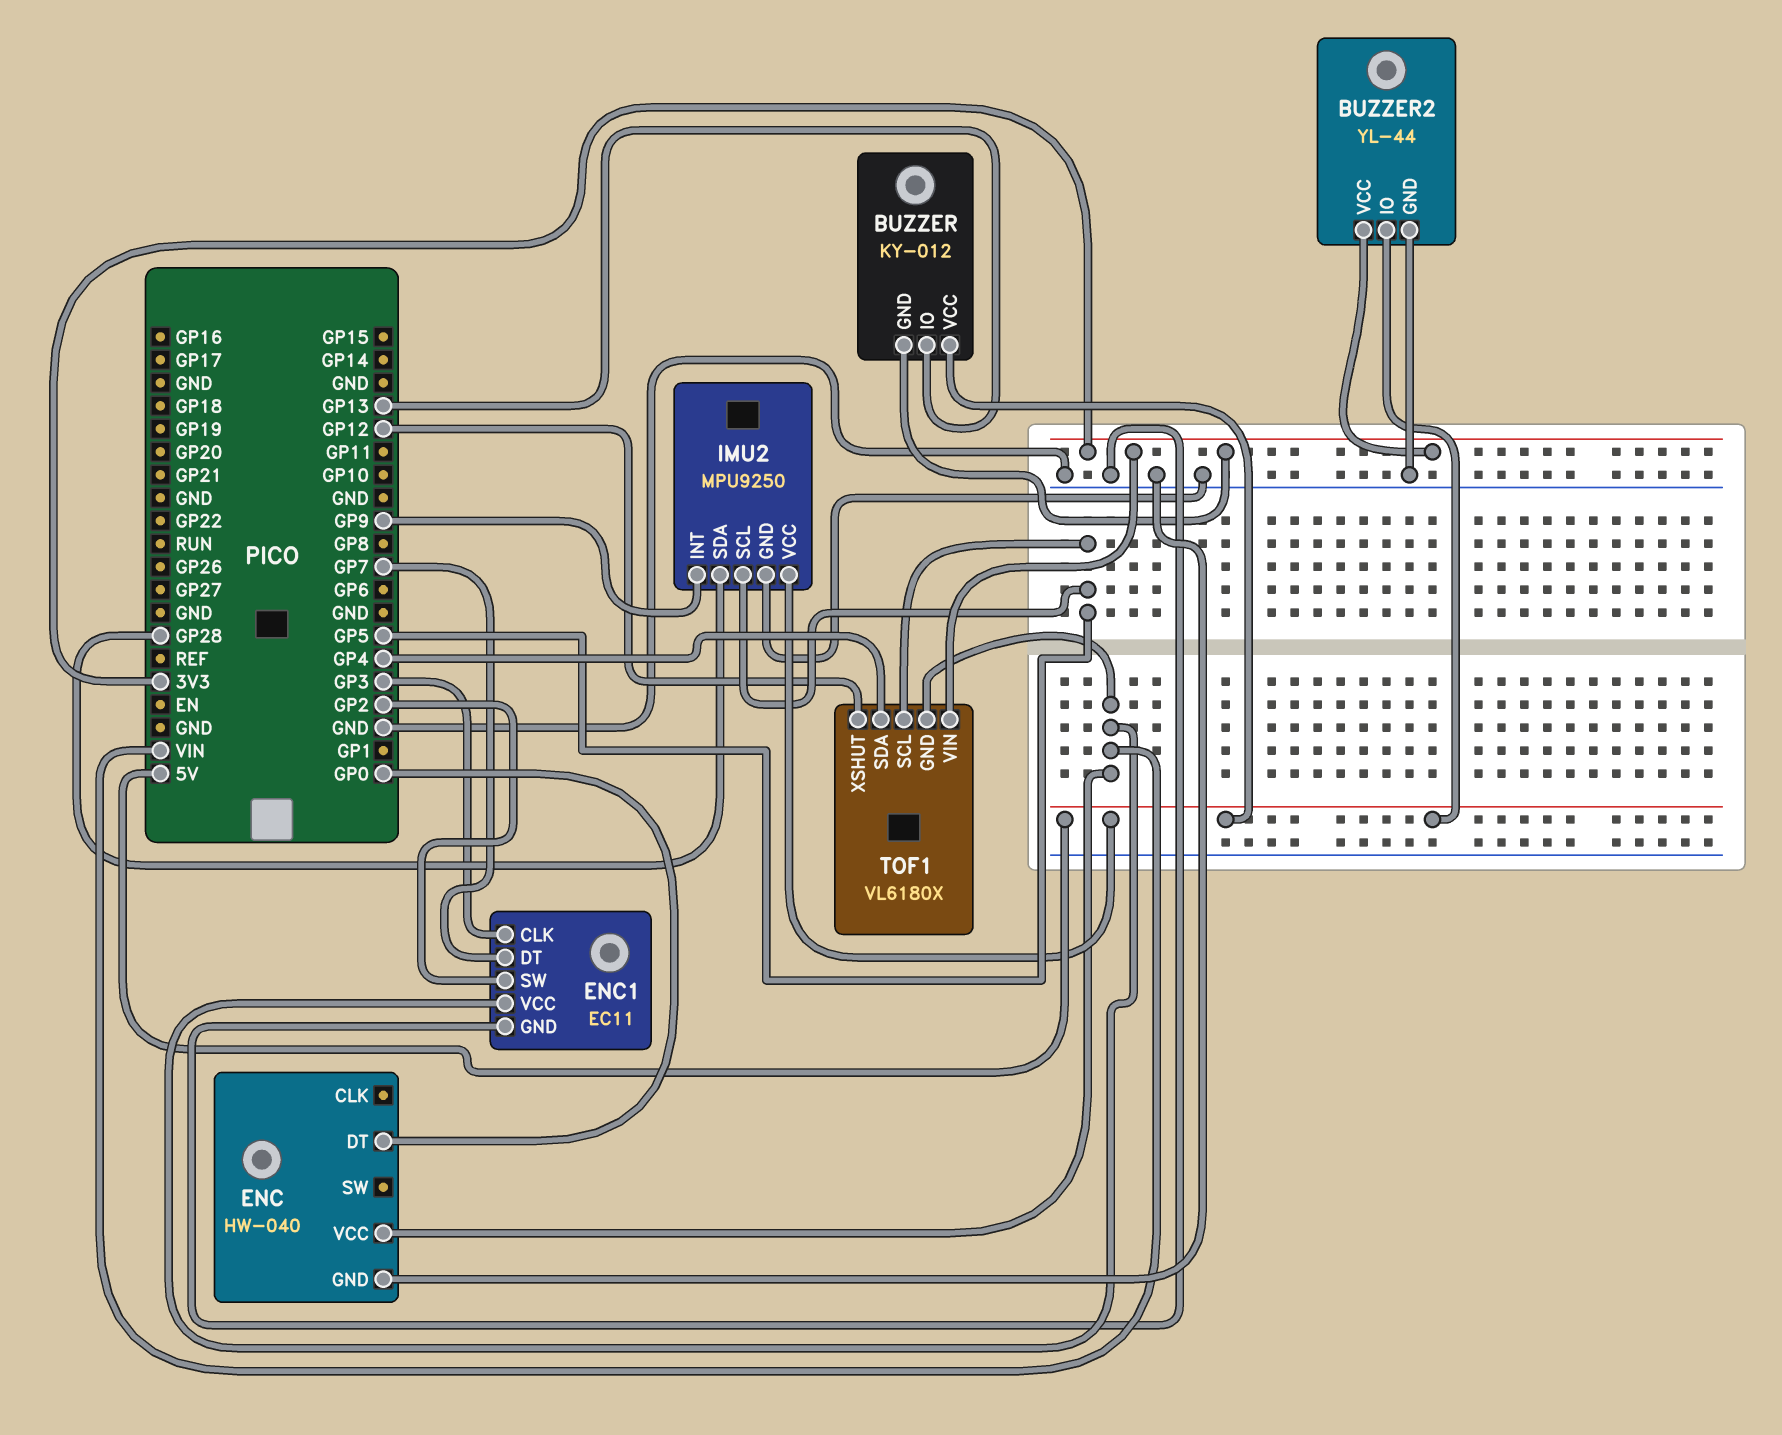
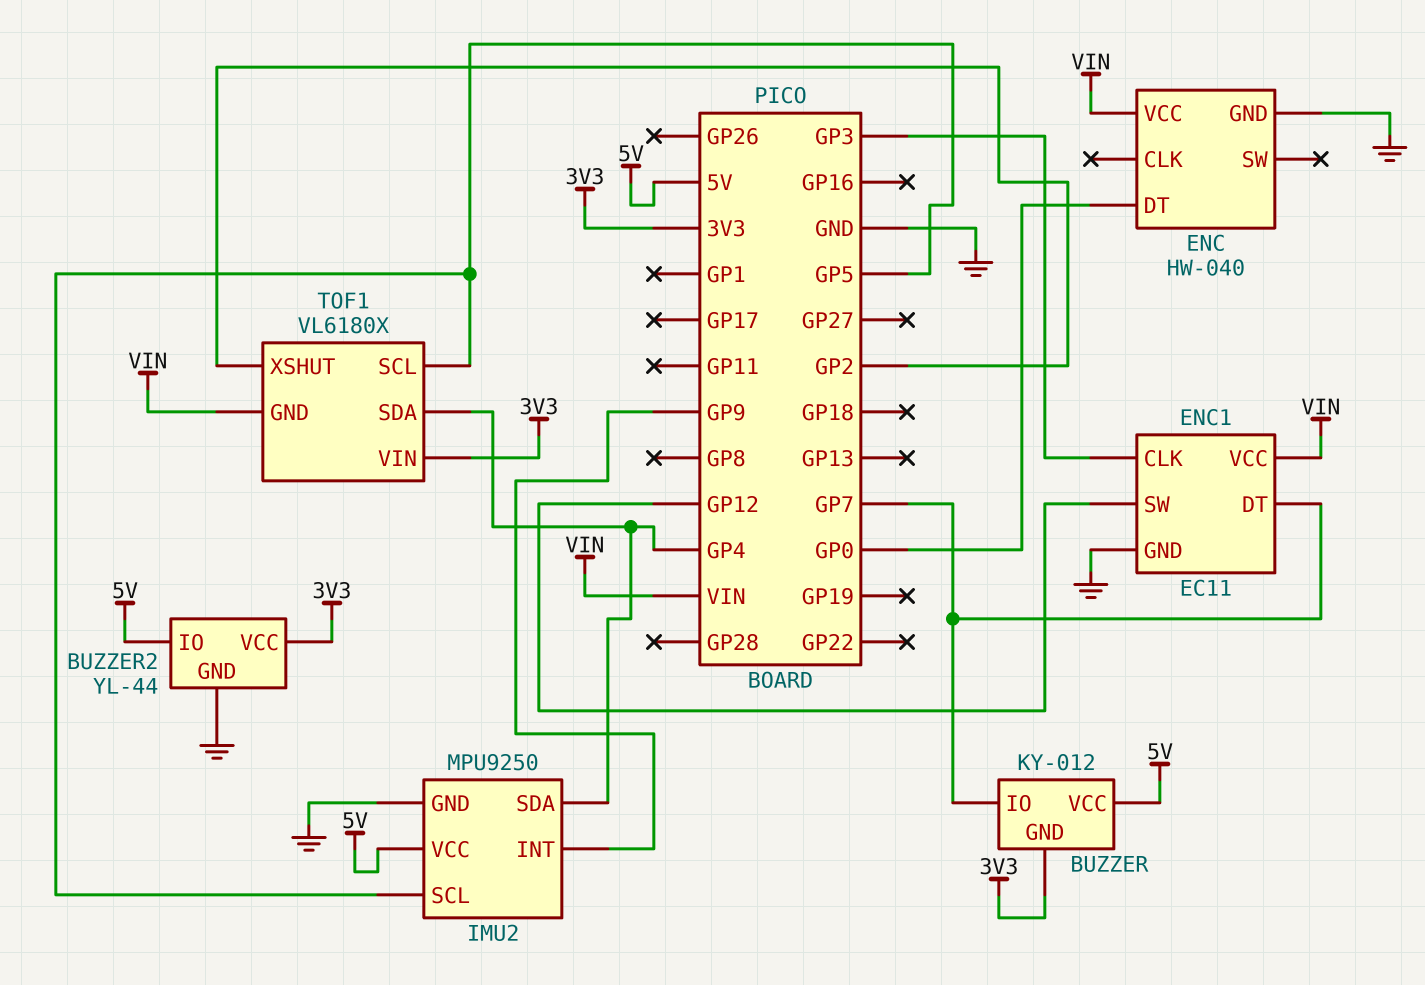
BUZZER pin IO: GP13 -> GP7
ENC1 pin SW: GP2 -> GP12
IMU2 pin SDA: GP28 -> GP4
TOF1 pin XSHUT: GP12 -> GP2

